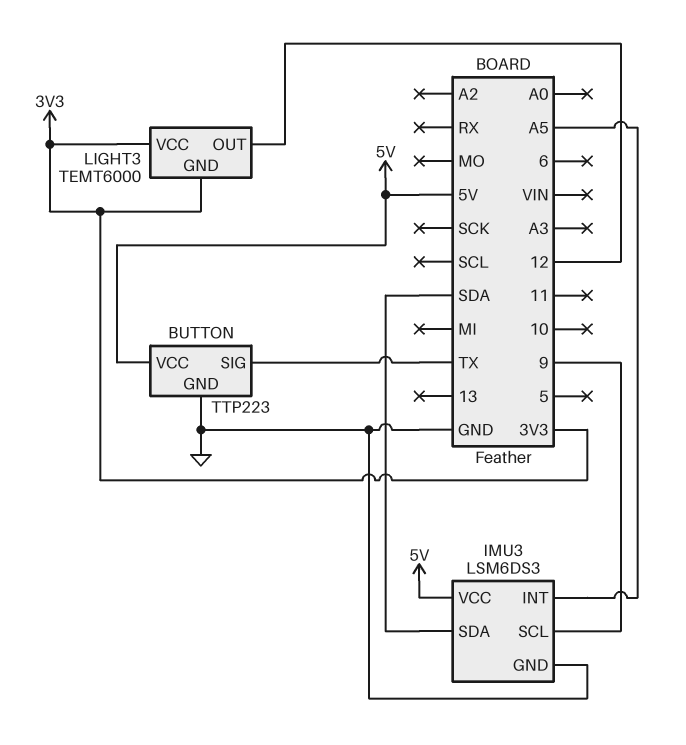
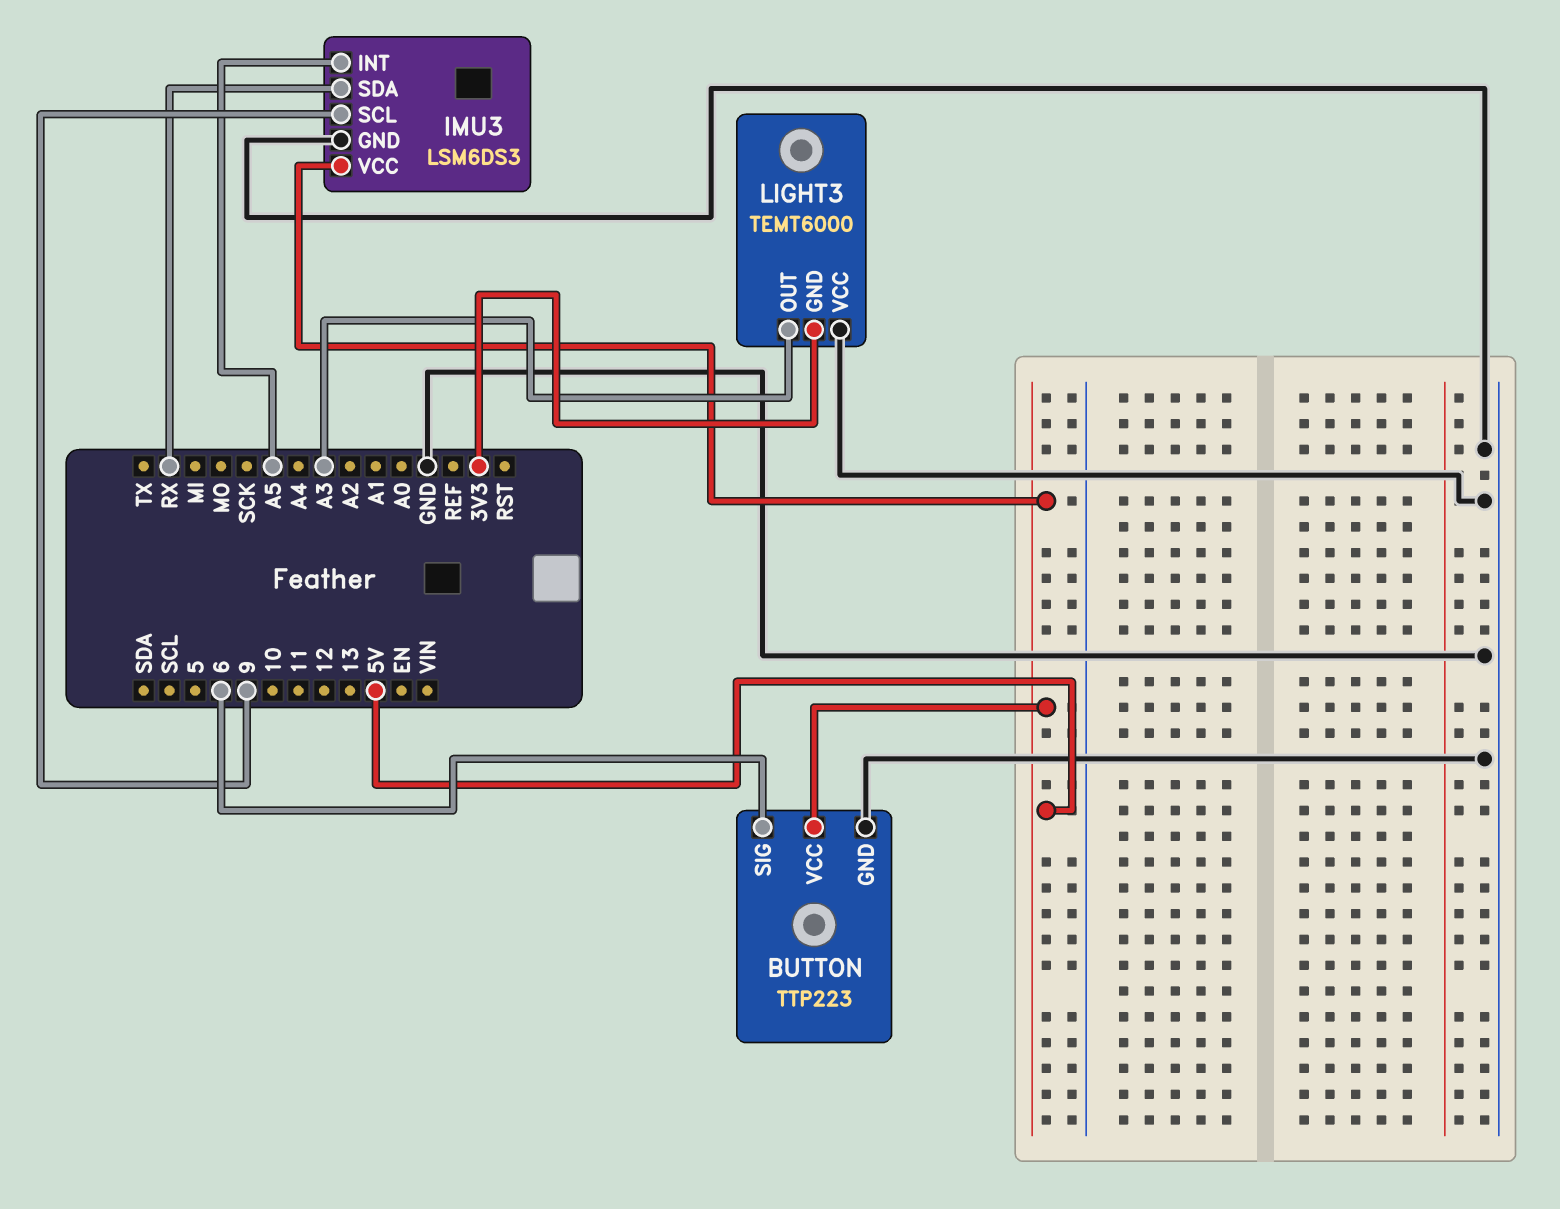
BUTTON pin SIG: TX -> 6
IMU3 pin SDA: SDA -> RX
LIGHT3 pin OUT: 12 -> A3
LIGHT3 pin VCC: 3V3 -> GND

